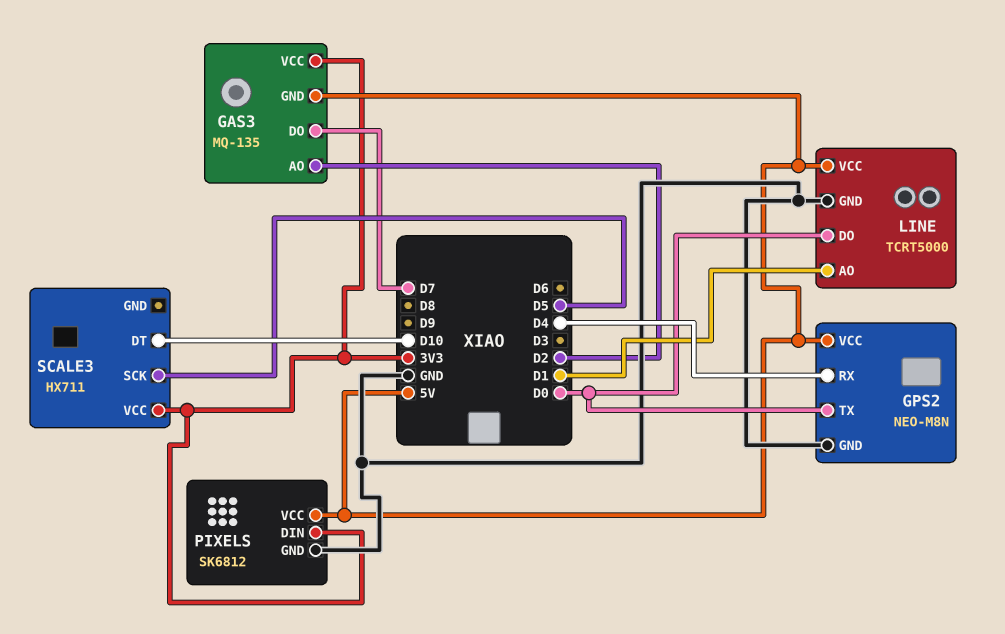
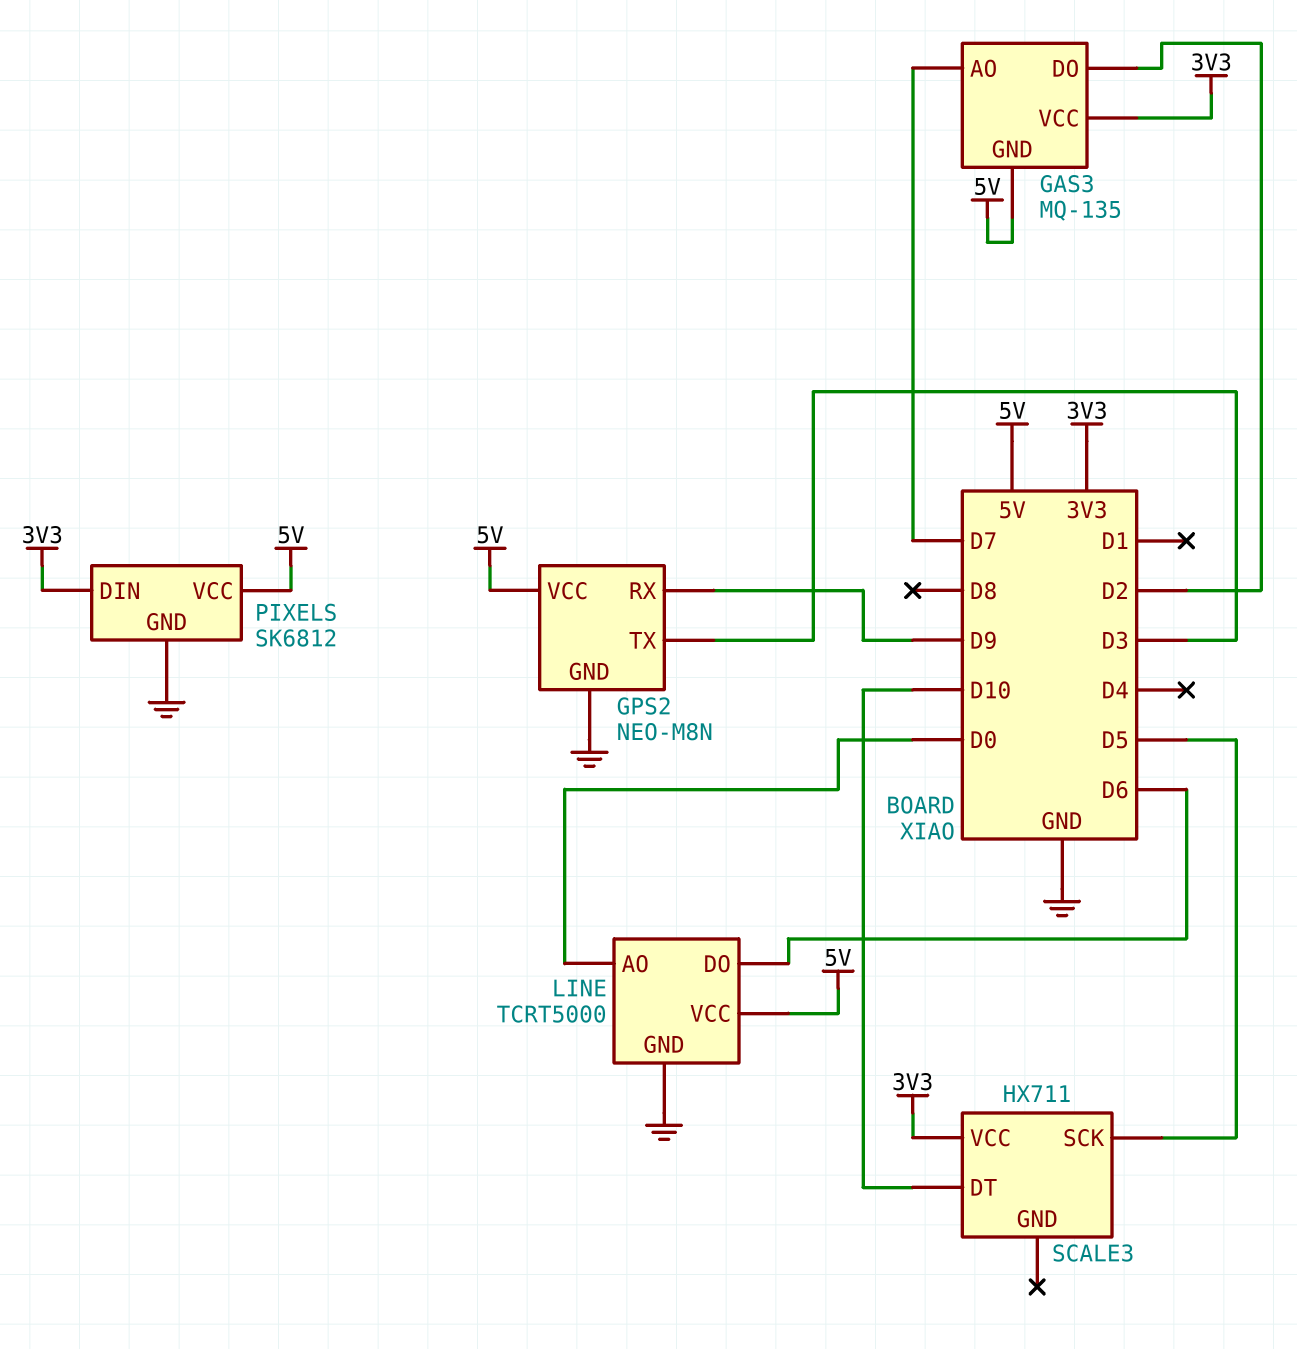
GAS3 pin AO: D2 -> D7
GAS3 pin DO: D7 -> D2
GPS2 pin RX: D4 -> D9
GPS2 pin TX: D0 -> D3
LINE pin AO: D1 -> D0
LINE pin DO: D0 -> D6

